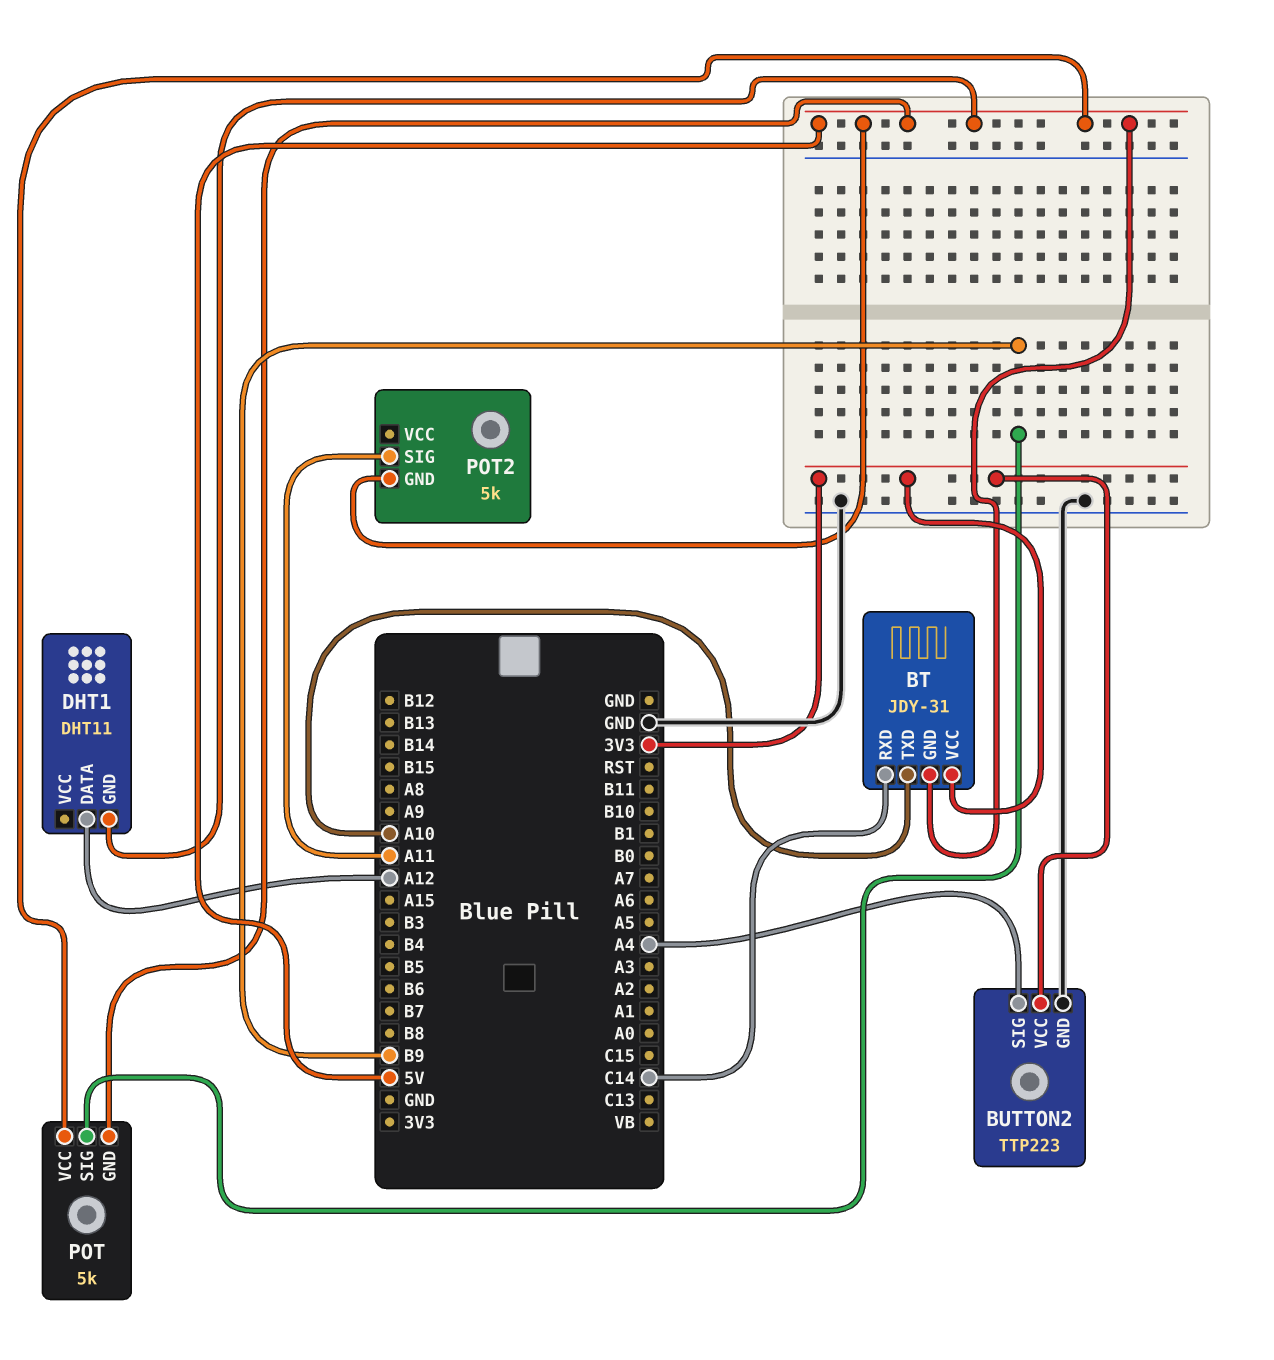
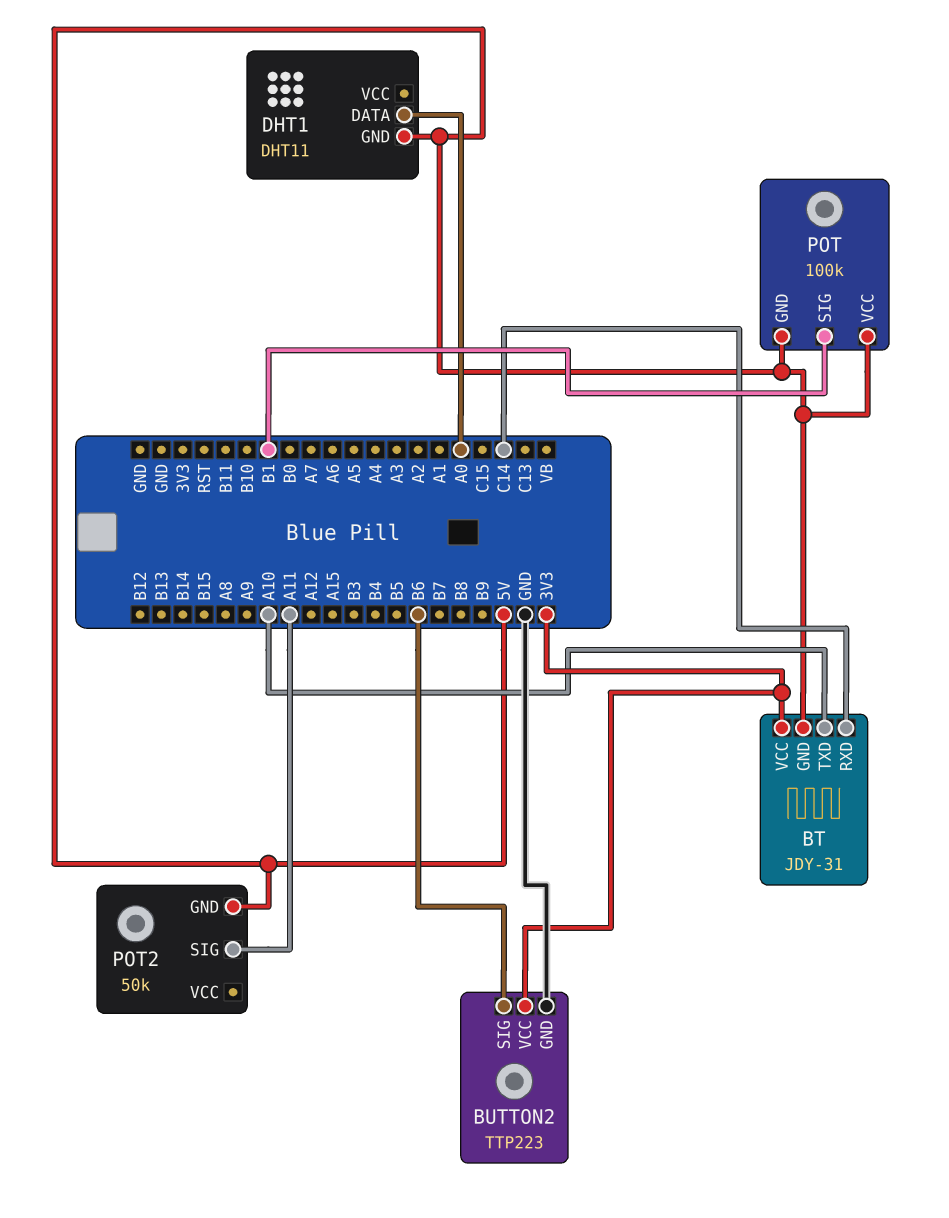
BUTTON2 pin SIG: A4 -> B6
DHT1 pin DATA: A12 -> A0
POT: 5k -> 100k
POT pin SIG: B9 -> B1
POT2: 5k -> 50k

